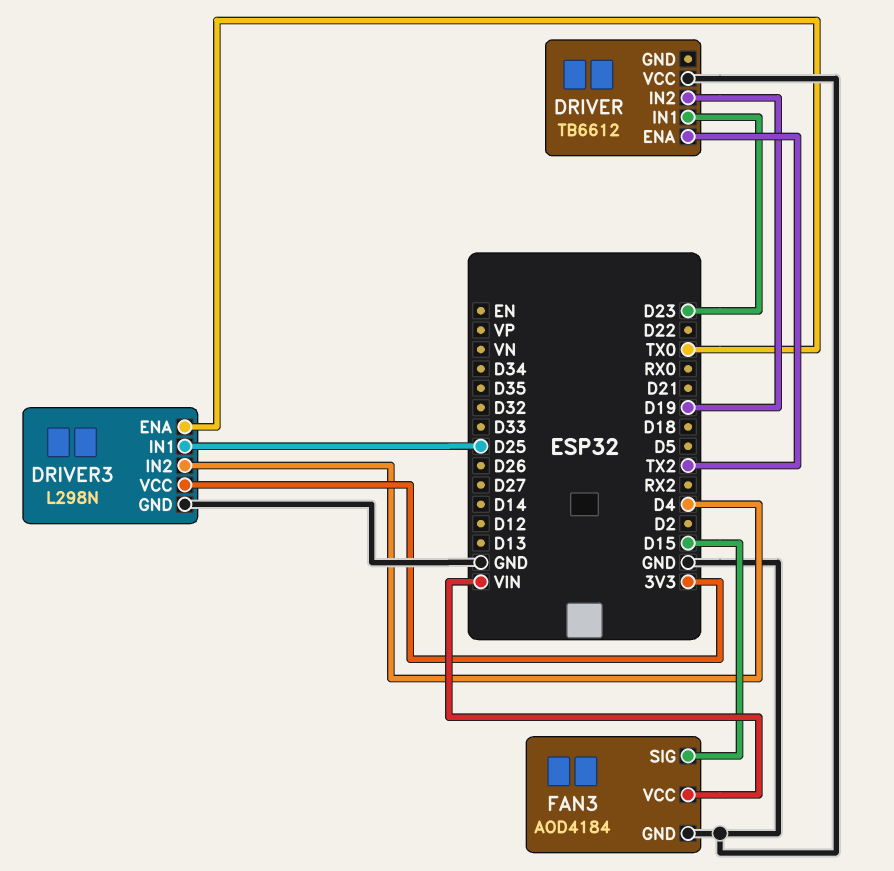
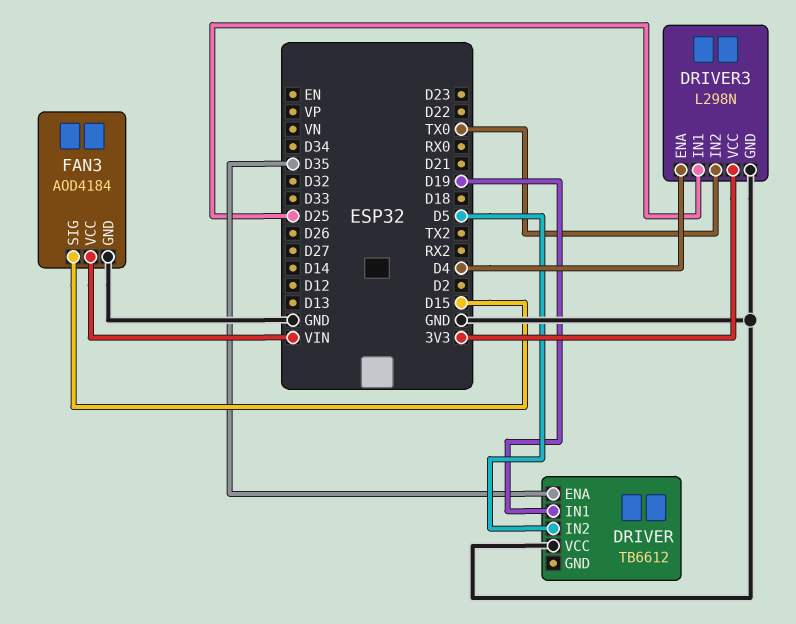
DRIVER pin ENA: TX2 -> D35
DRIVER pin IN1: D23 -> D19
DRIVER pin IN2: D19 -> D5
DRIVER3 pin ENA: TX0 -> D4
DRIVER3 pin IN2: D4 -> TX0

